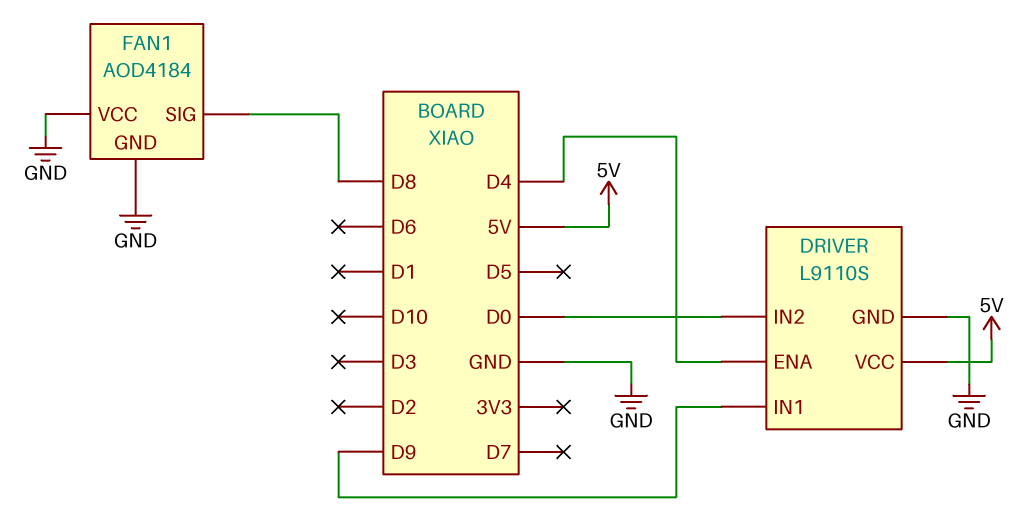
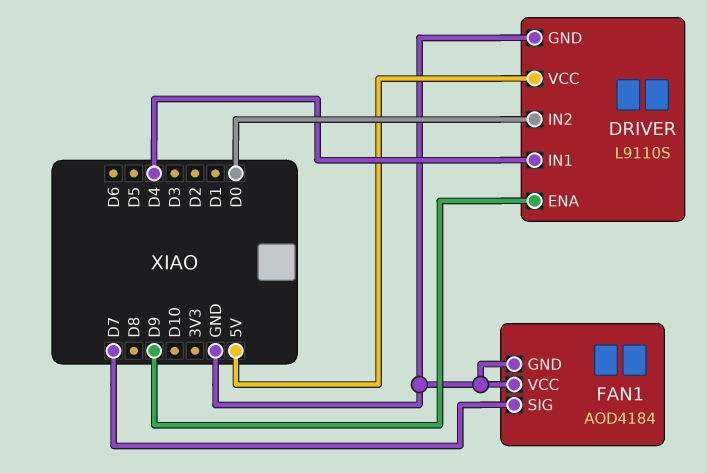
DRIVER pin ENA: D4 -> D9
DRIVER pin IN1: D9 -> D4
FAN1 pin SIG: D8 -> D7

